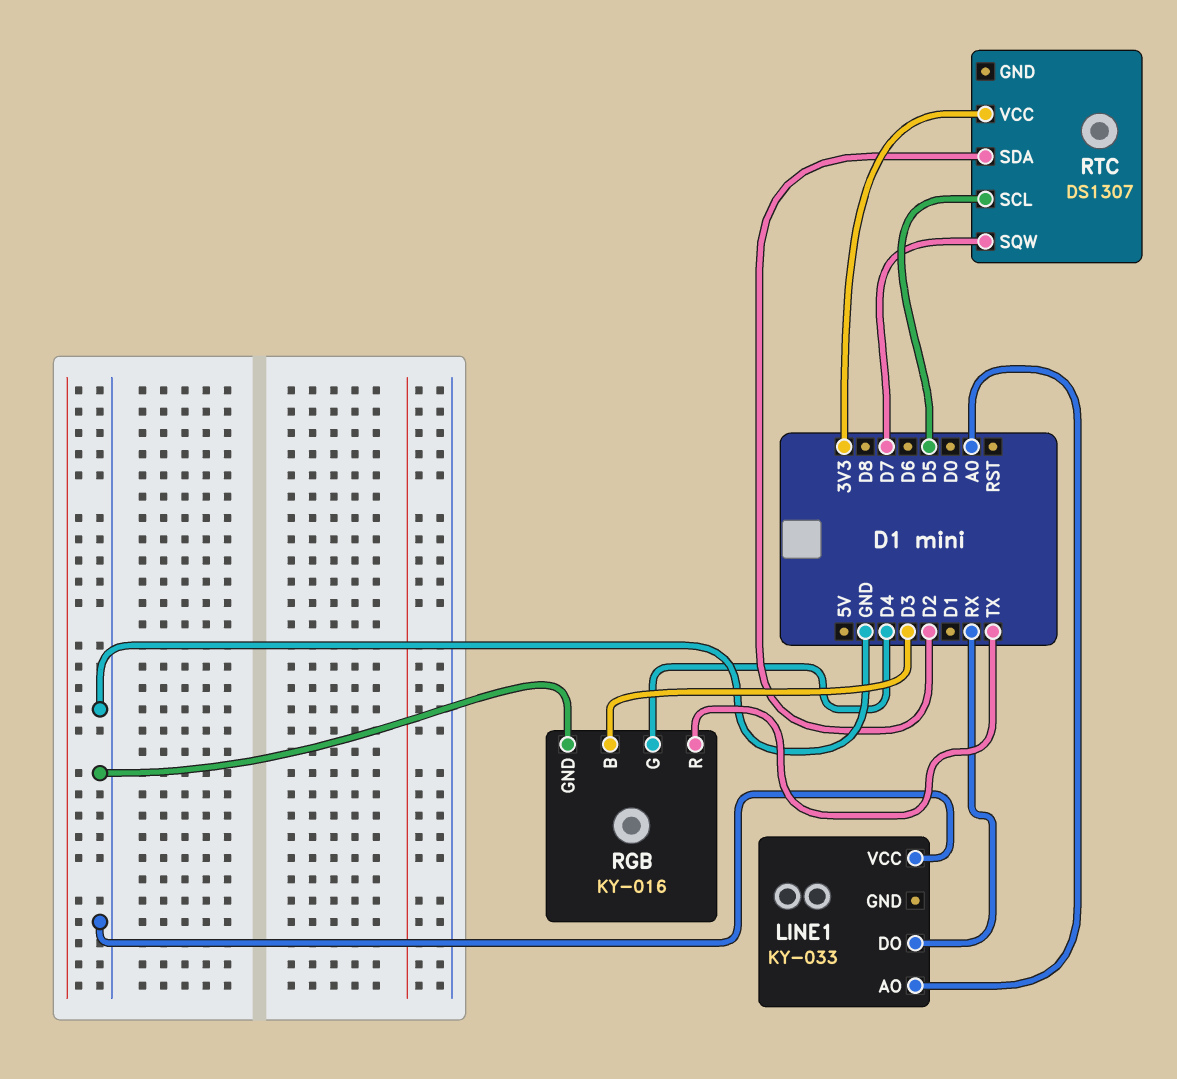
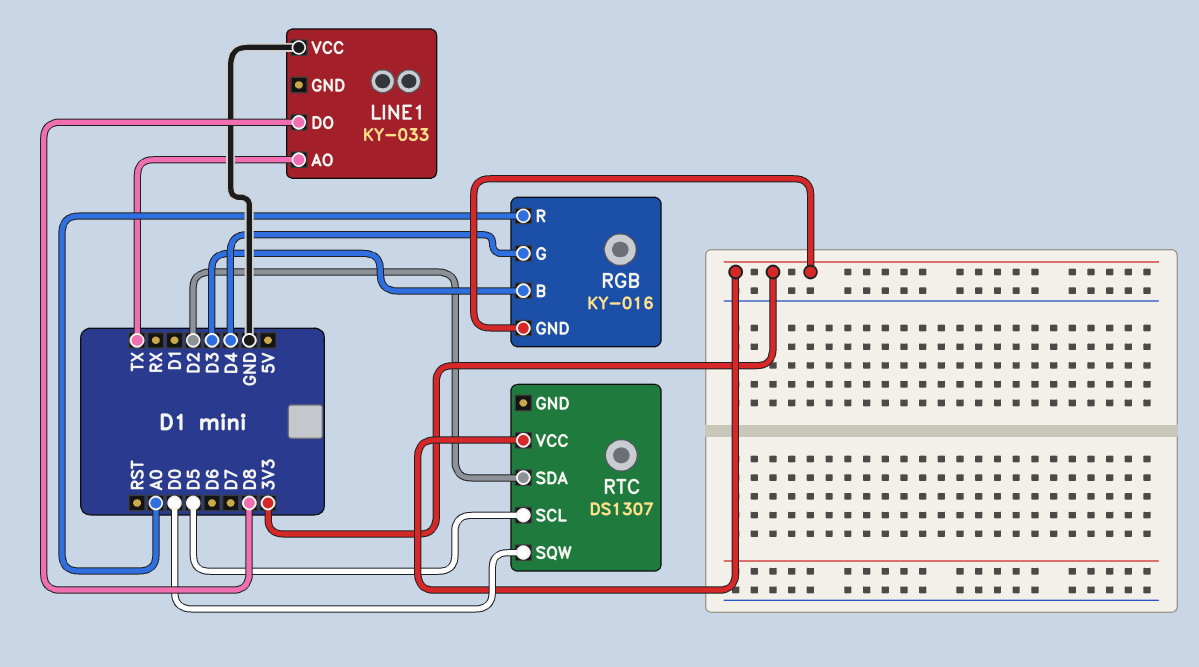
LINE1 pin AO: A0 -> TX
LINE1 pin DO: RX -> D8
RGB pin GND: GND -> 3V3
RGB pin R: TX -> A0
RTC pin SQW: D7 -> D0

